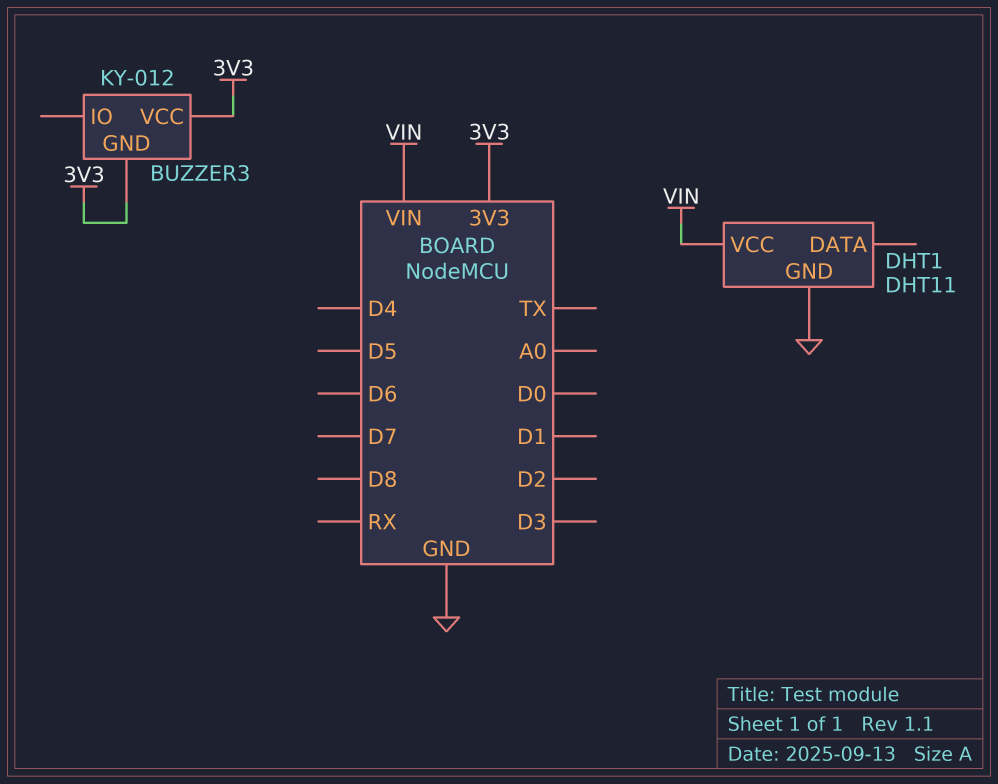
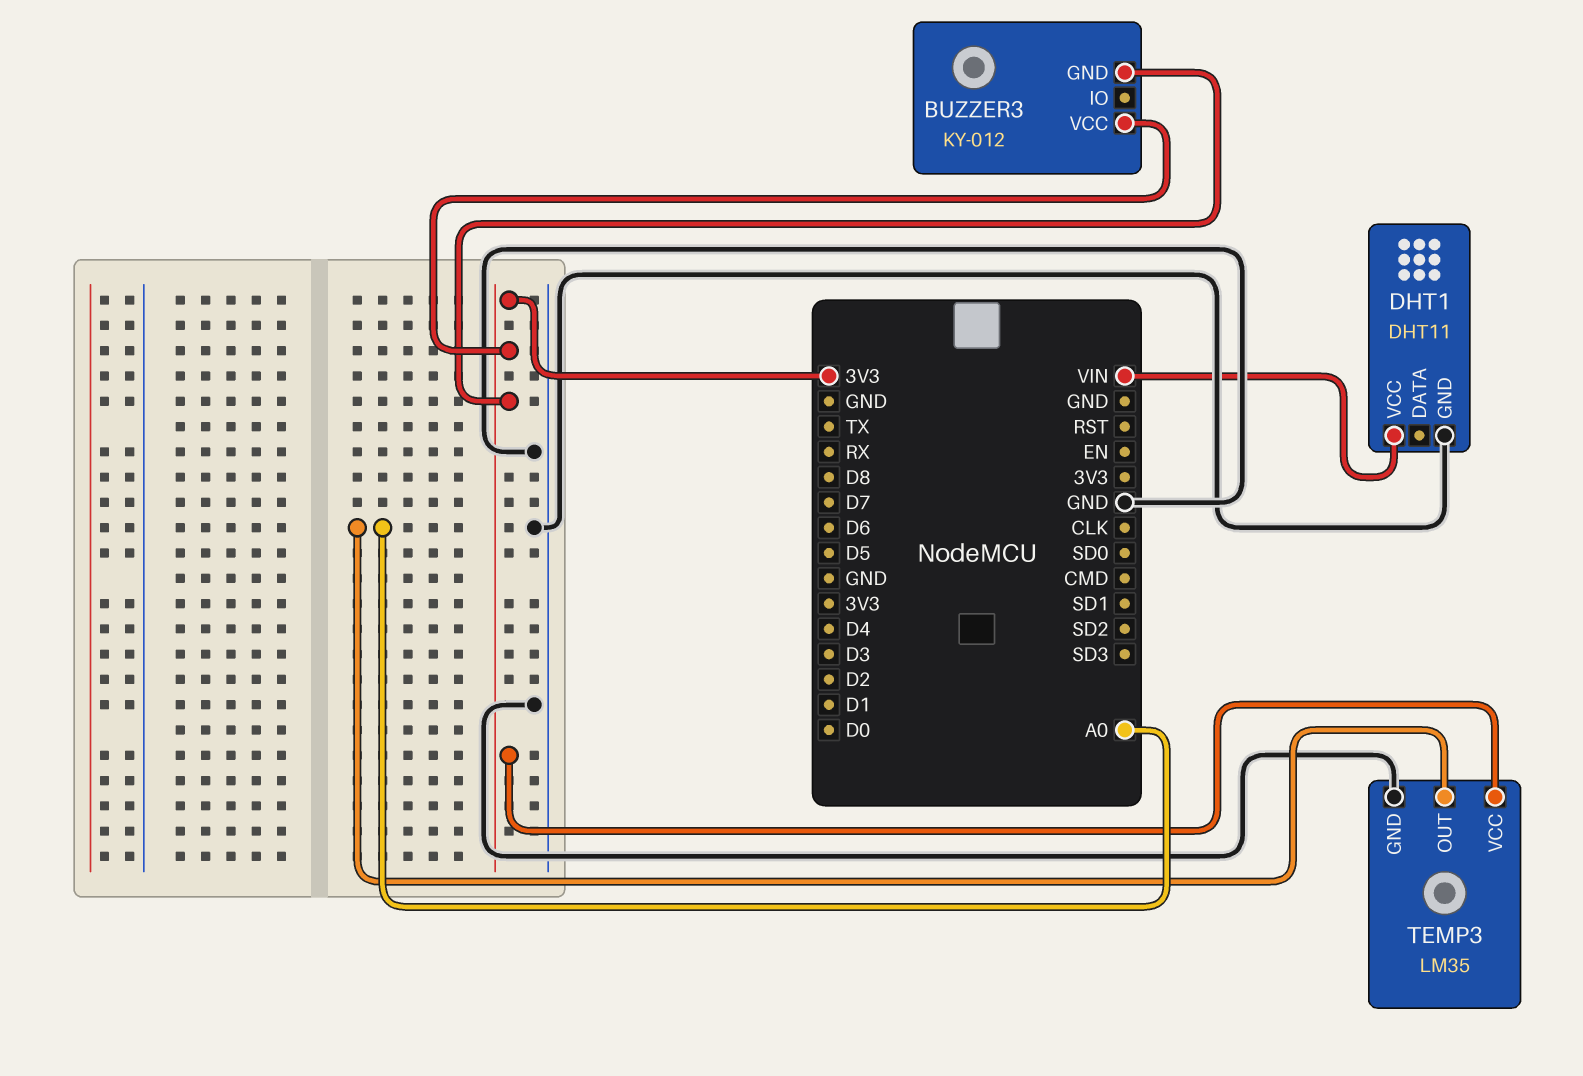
TEMP3: none -> LM35
TEMP3 pin GND: none -> GND
TEMP3 pin OUT: none -> A0
TEMP3 pin VCC: none -> 3V3

